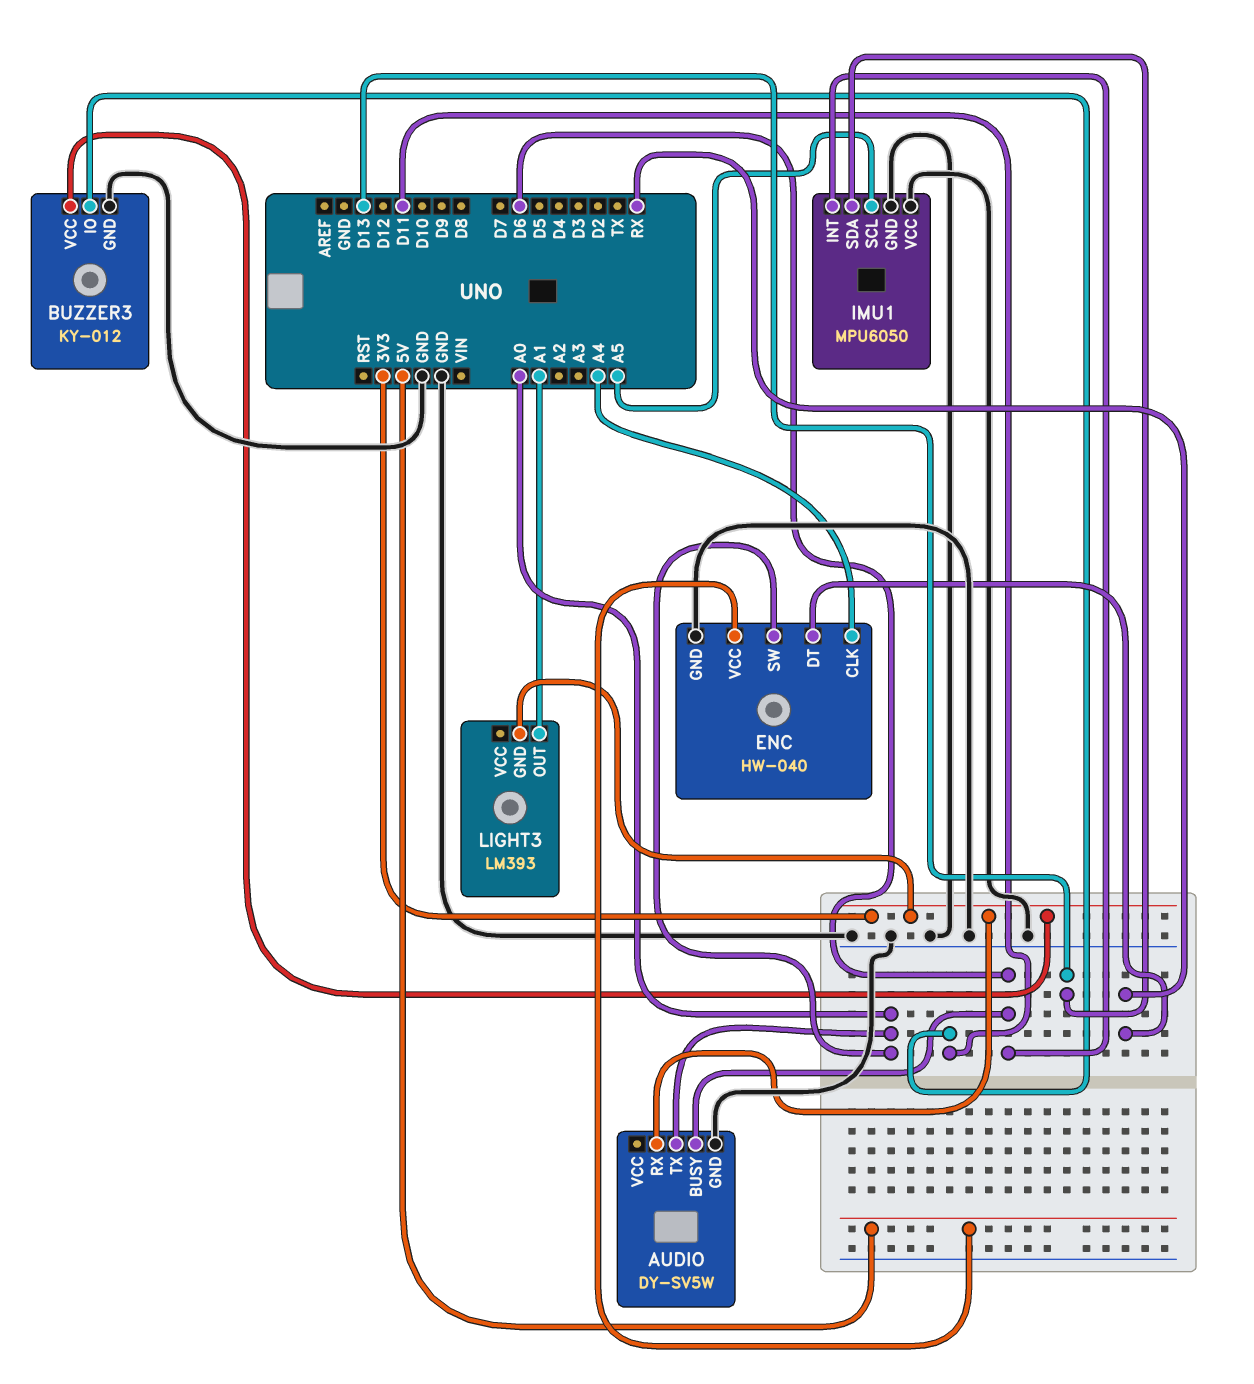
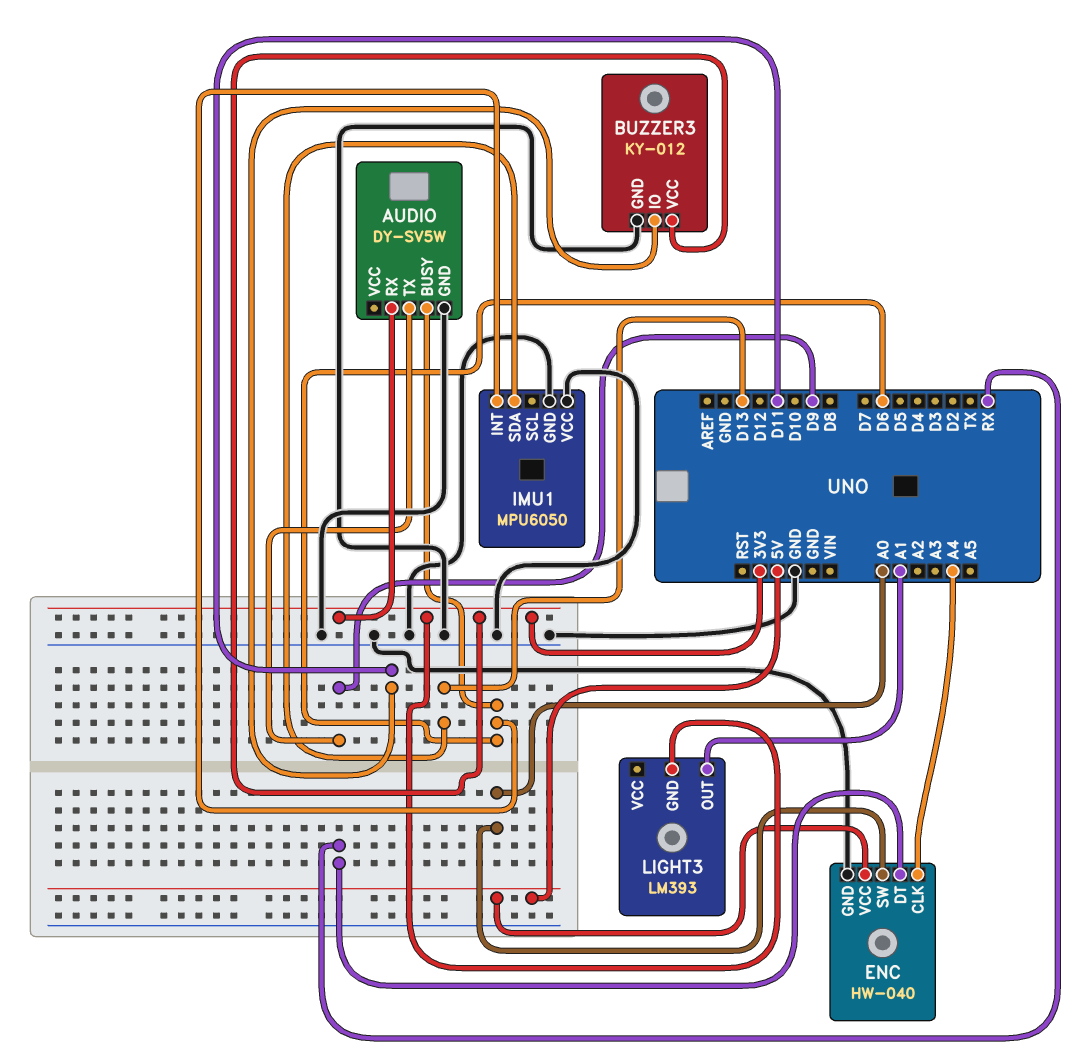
AUDIO pin TX: A0 -> D9
IMU1 pin SCL: A5 -> none

